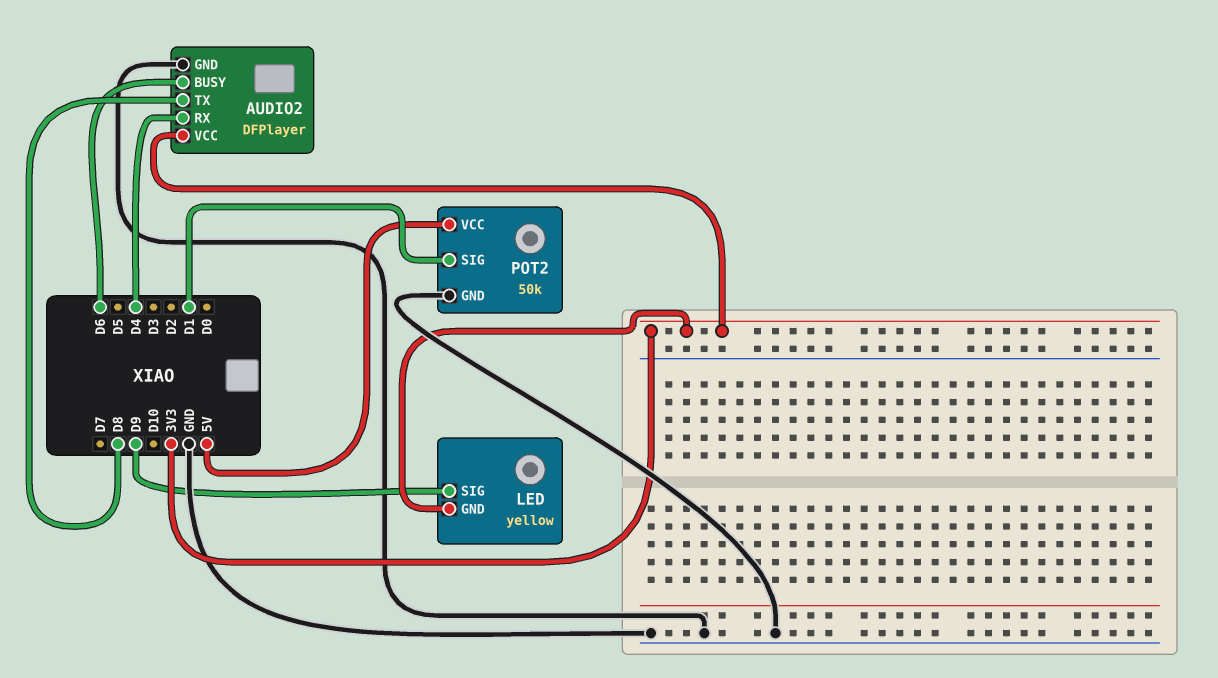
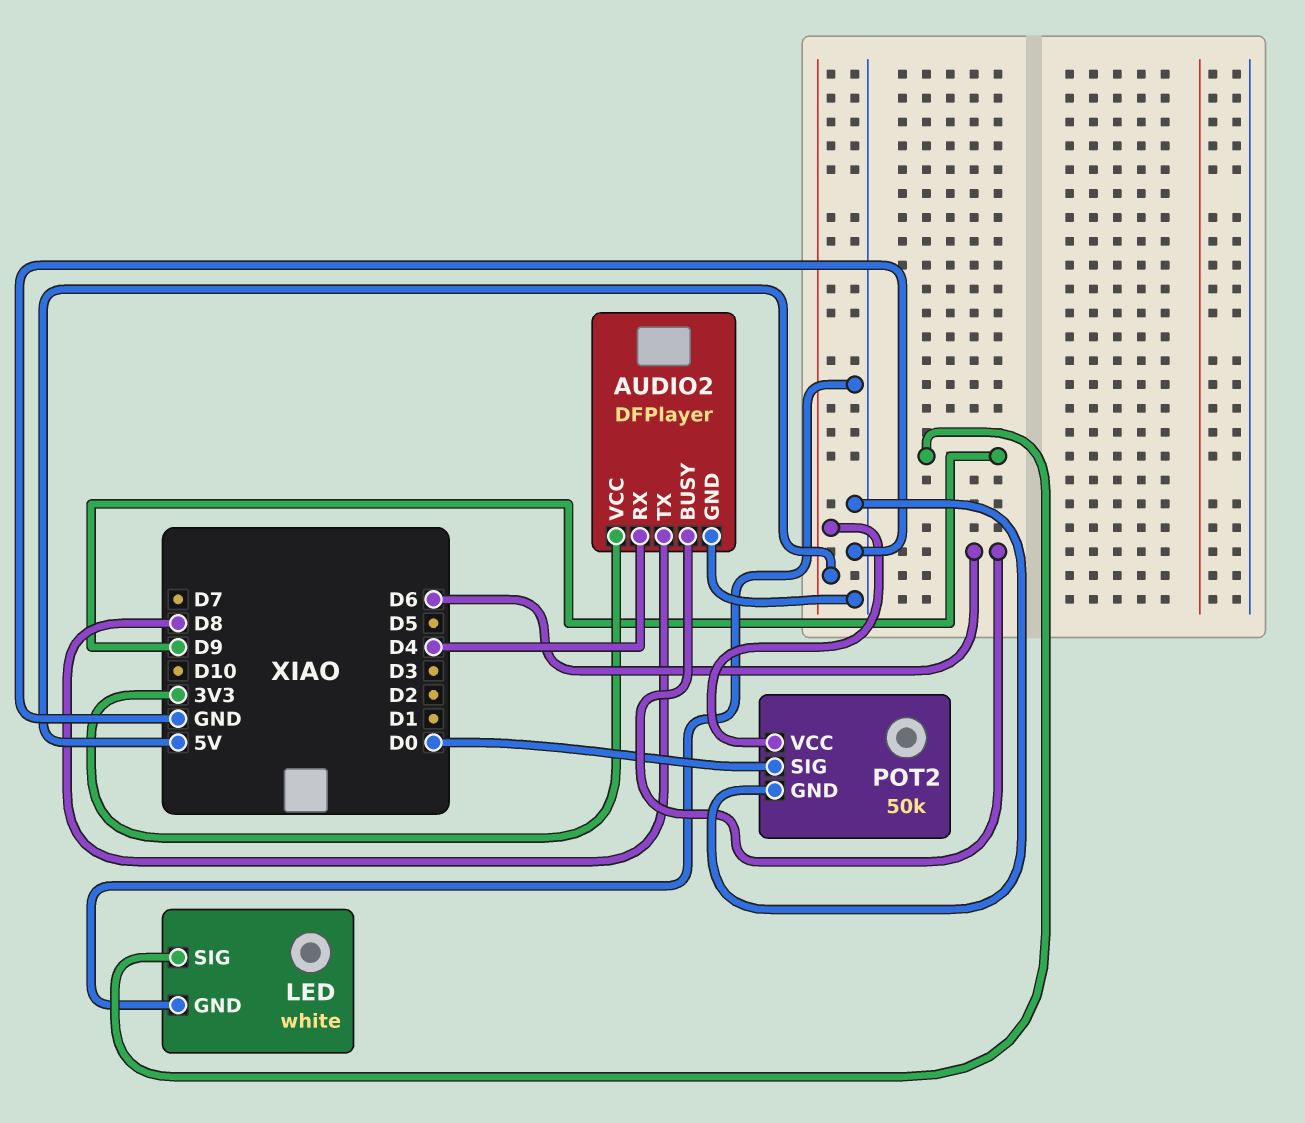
LED: yellow -> white
LED pin GND: 3V3 -> GND
POT2 pin SIG: D1 -> D0

